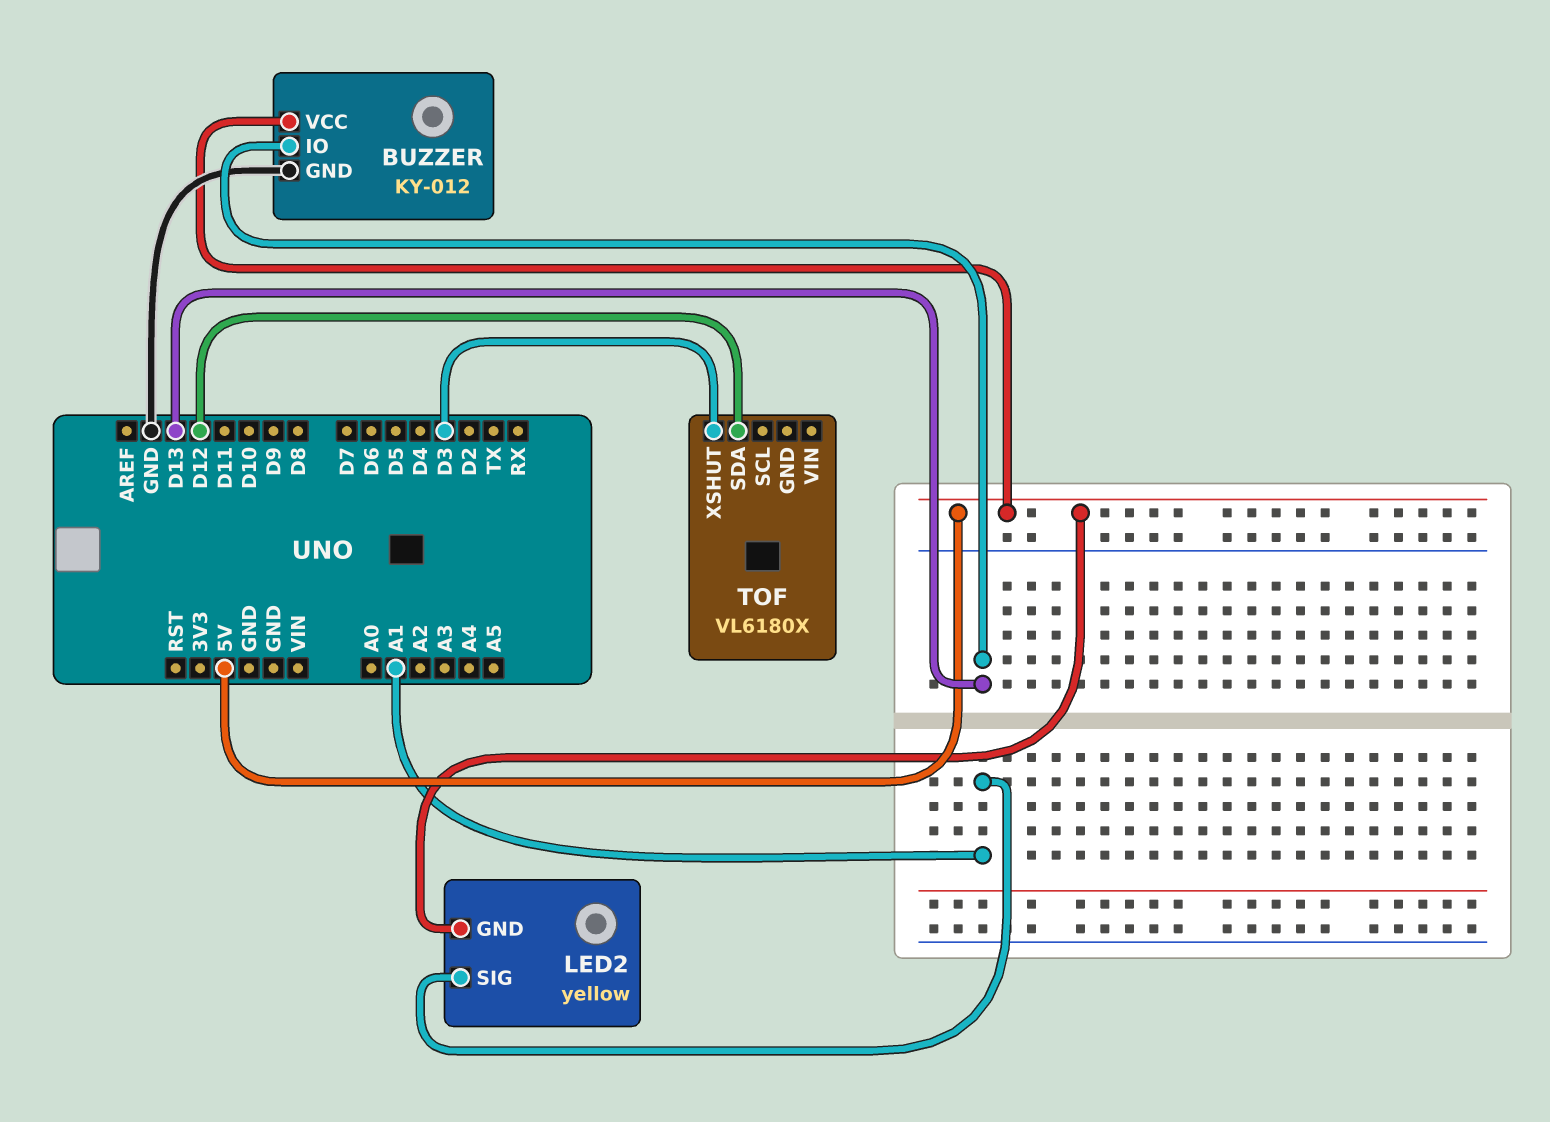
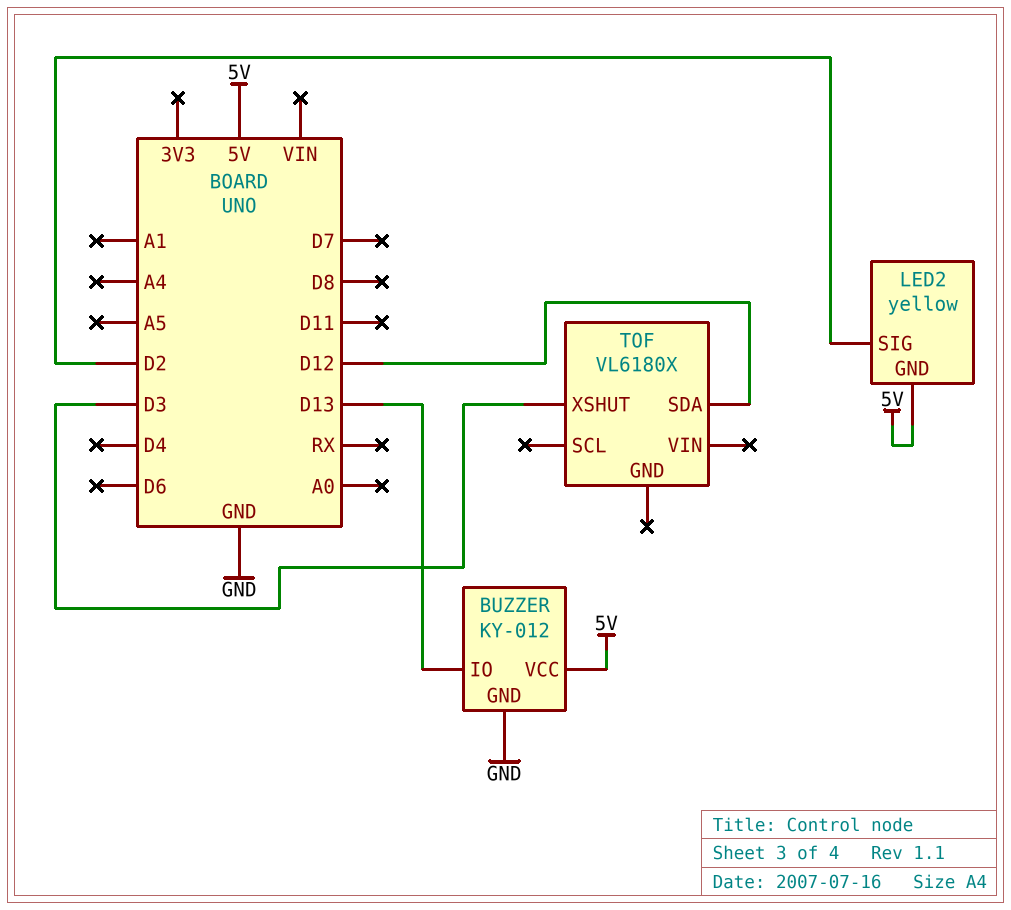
LED2 pin SIG: A1 -> D2

